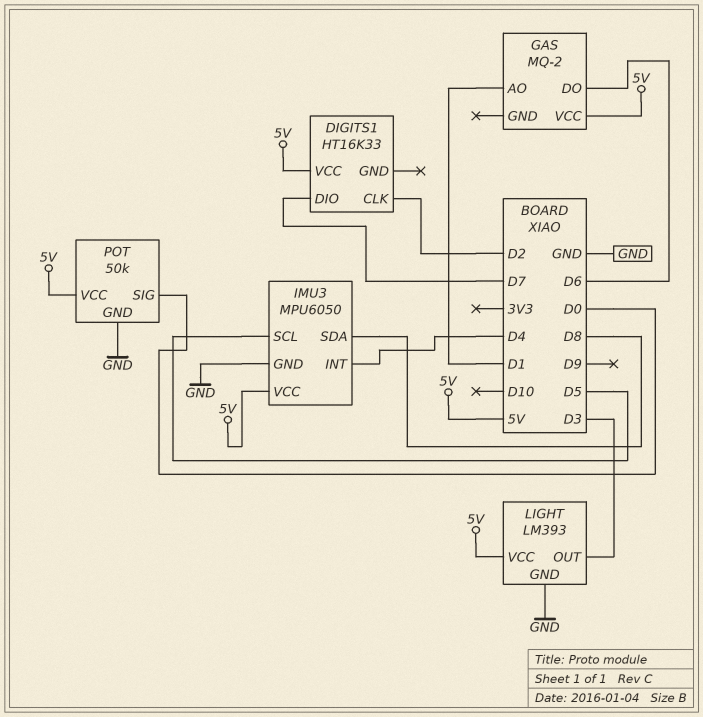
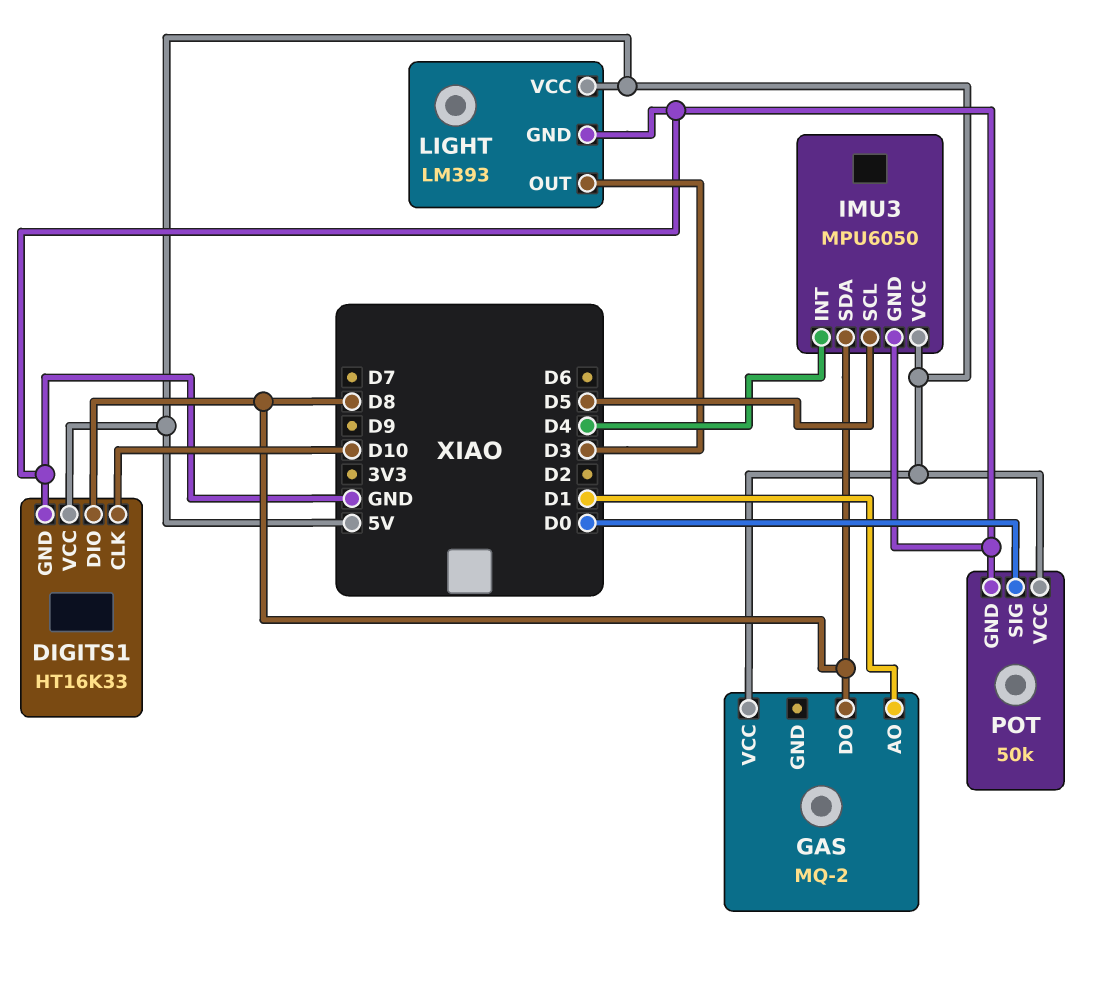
DIGITS1 pin CLK: D2 -> D10
DIGITS1 pin DIO: D7 -> D8
DIGITS1 pin GND: none -> GND
GAS pin DO: D6 -> D8

